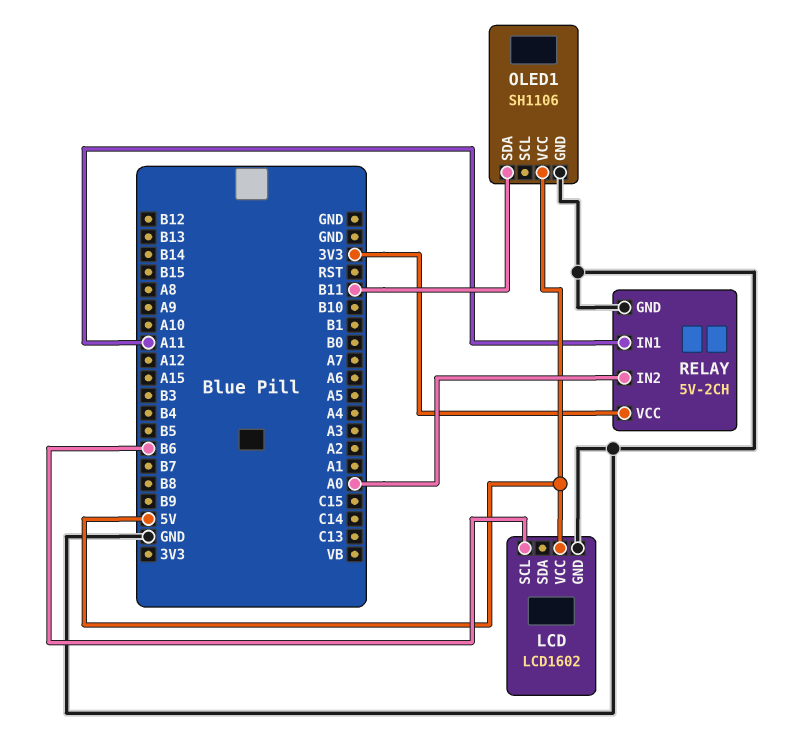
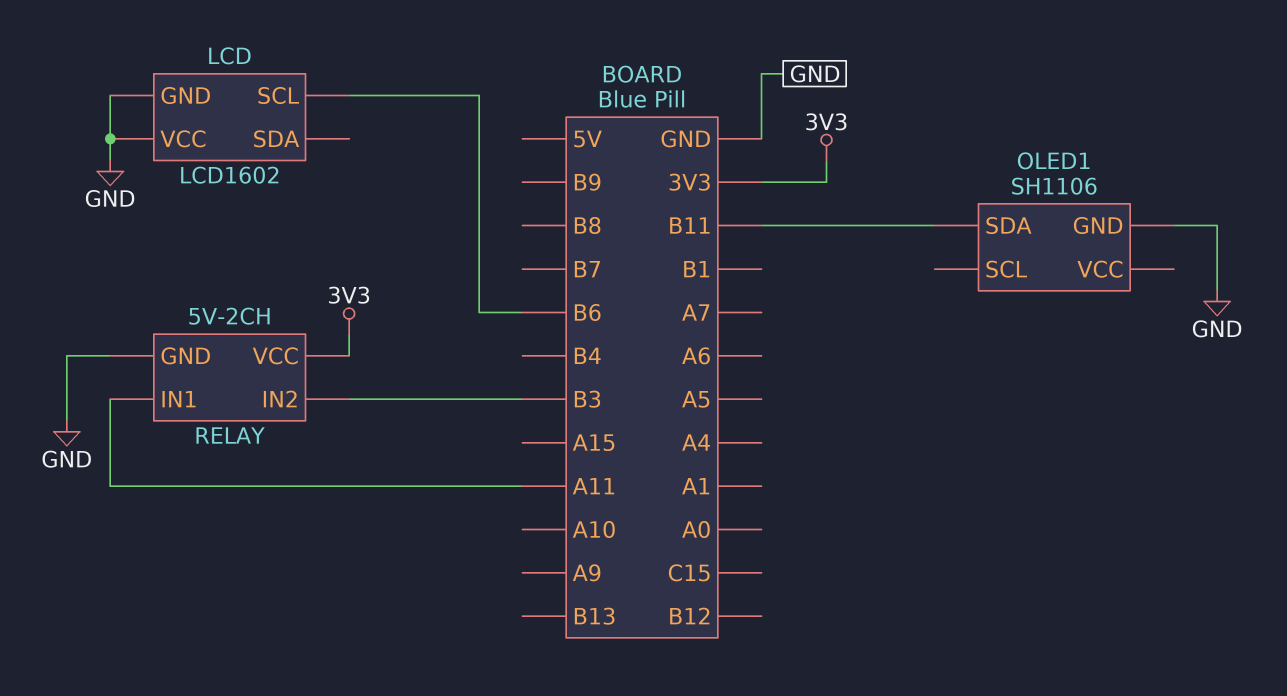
LCD pin VCC: 5V -> GND
OLED1 pin VCC: 5V -> none
RELAY pin IN2: A0 -> B3

